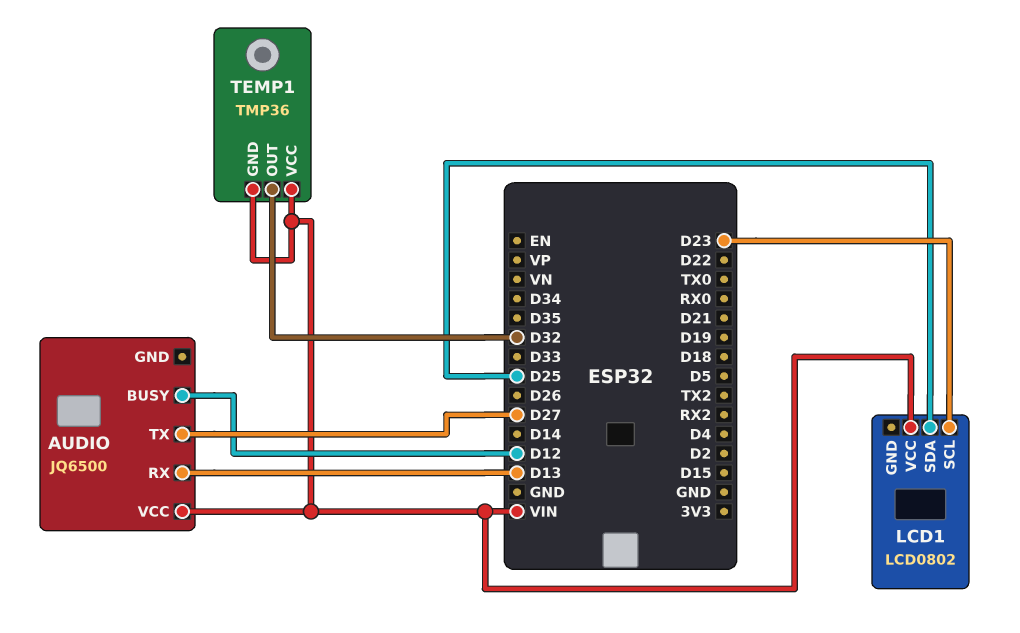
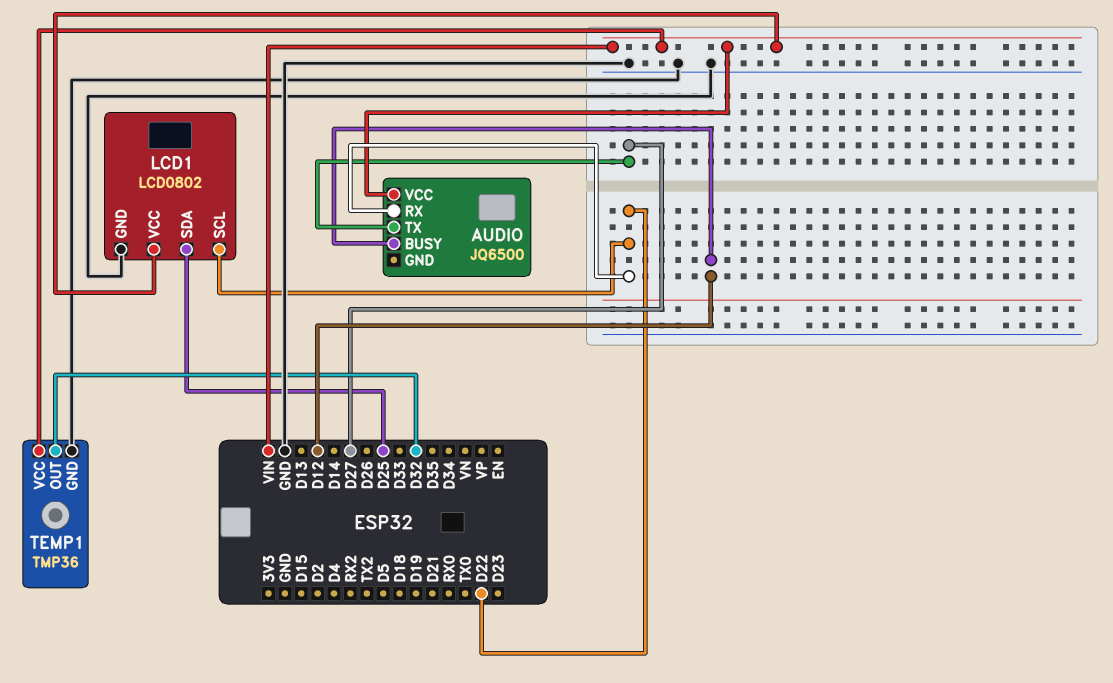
AUDIO pin RX: D13 -> D22
LCD1 pin GND: none -> GND
LCD1 pin SCL: D23 -> D22
TEMP1 pin GND: VIN -> GND

